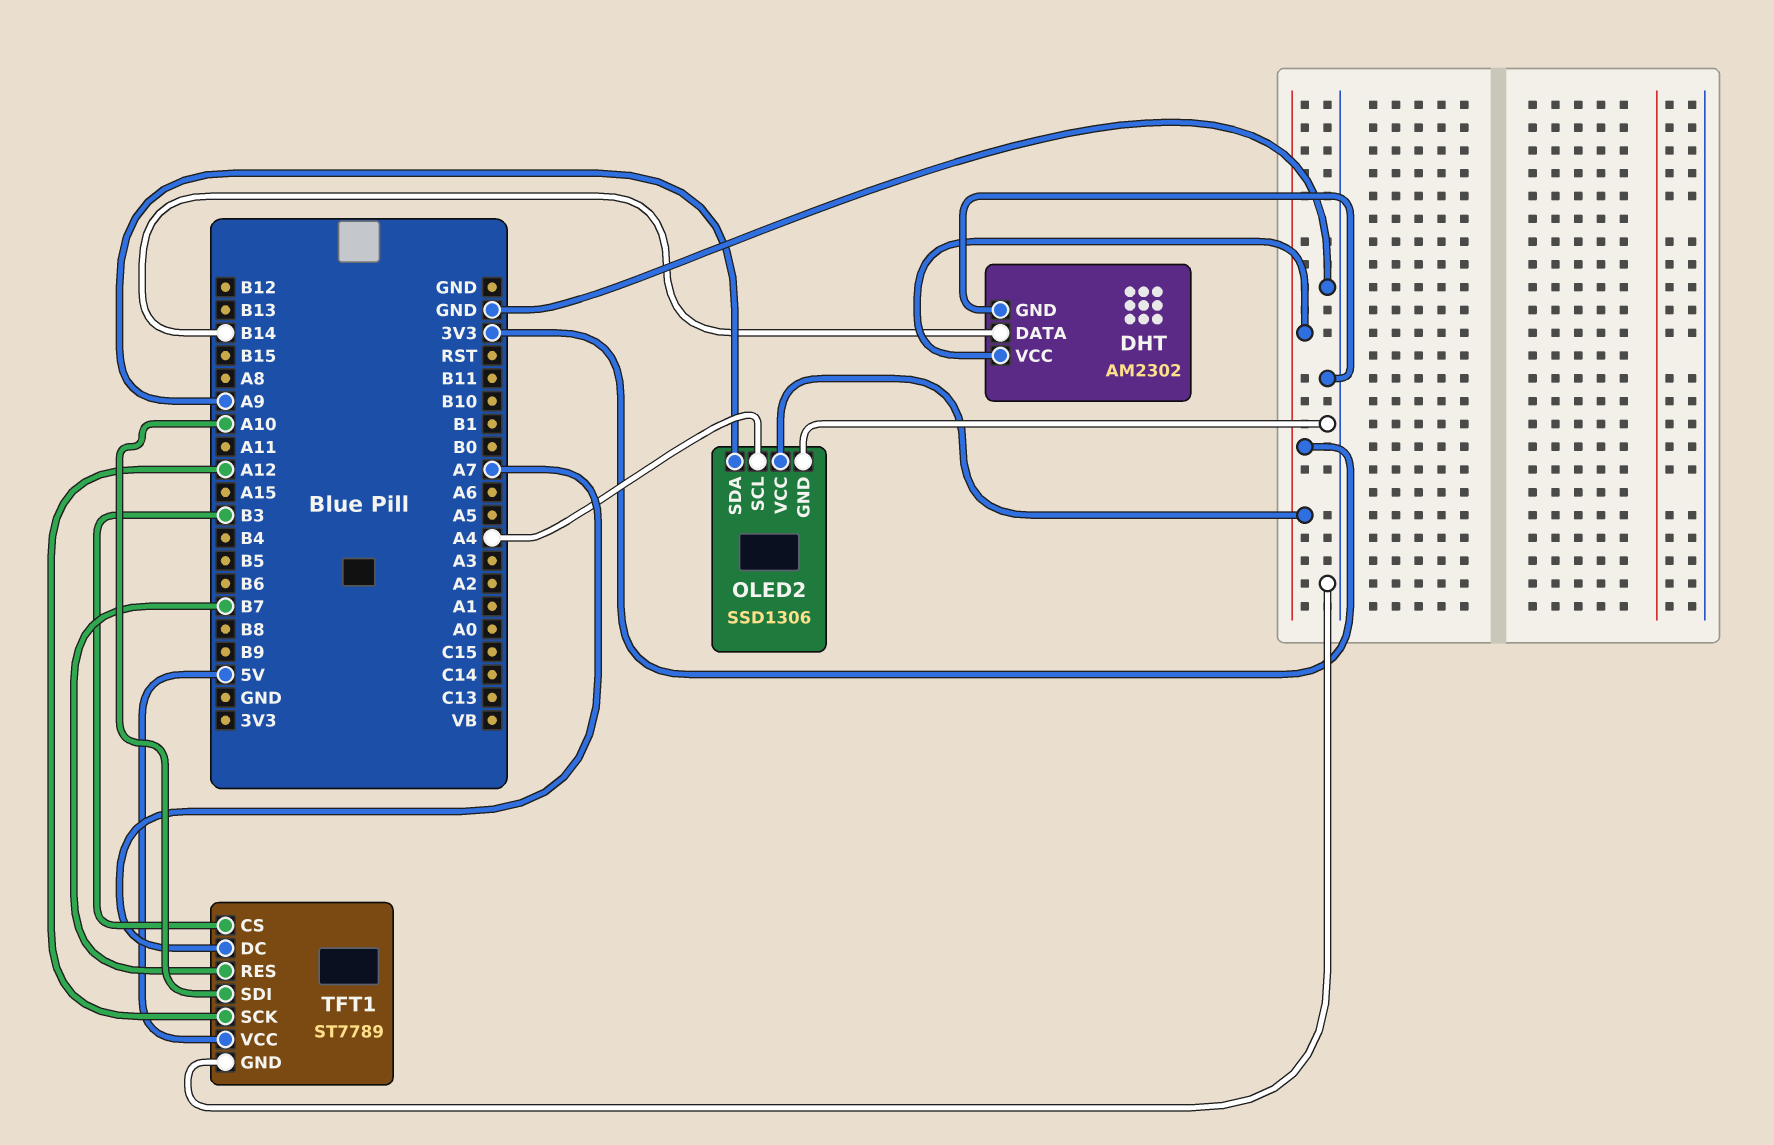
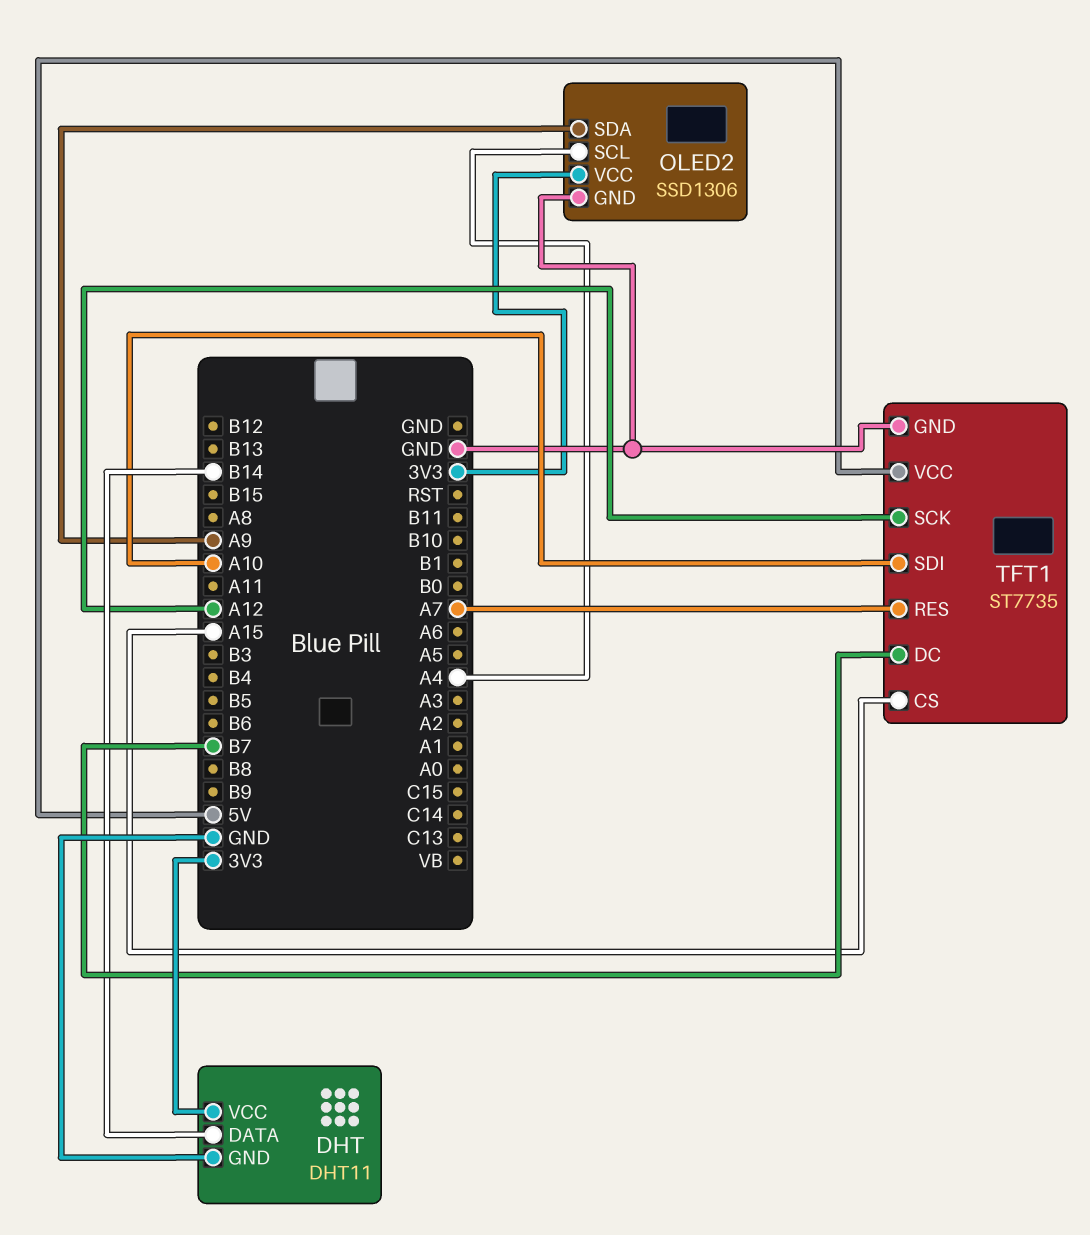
DHT: AM2302 -> DHT11
TFT1: ST7789 -> ST7735
TFT1 pin CS: B3 -> A15
TFT1 pin DC: A7 -> B7
TFT1 pin RES: B7 -> A7

